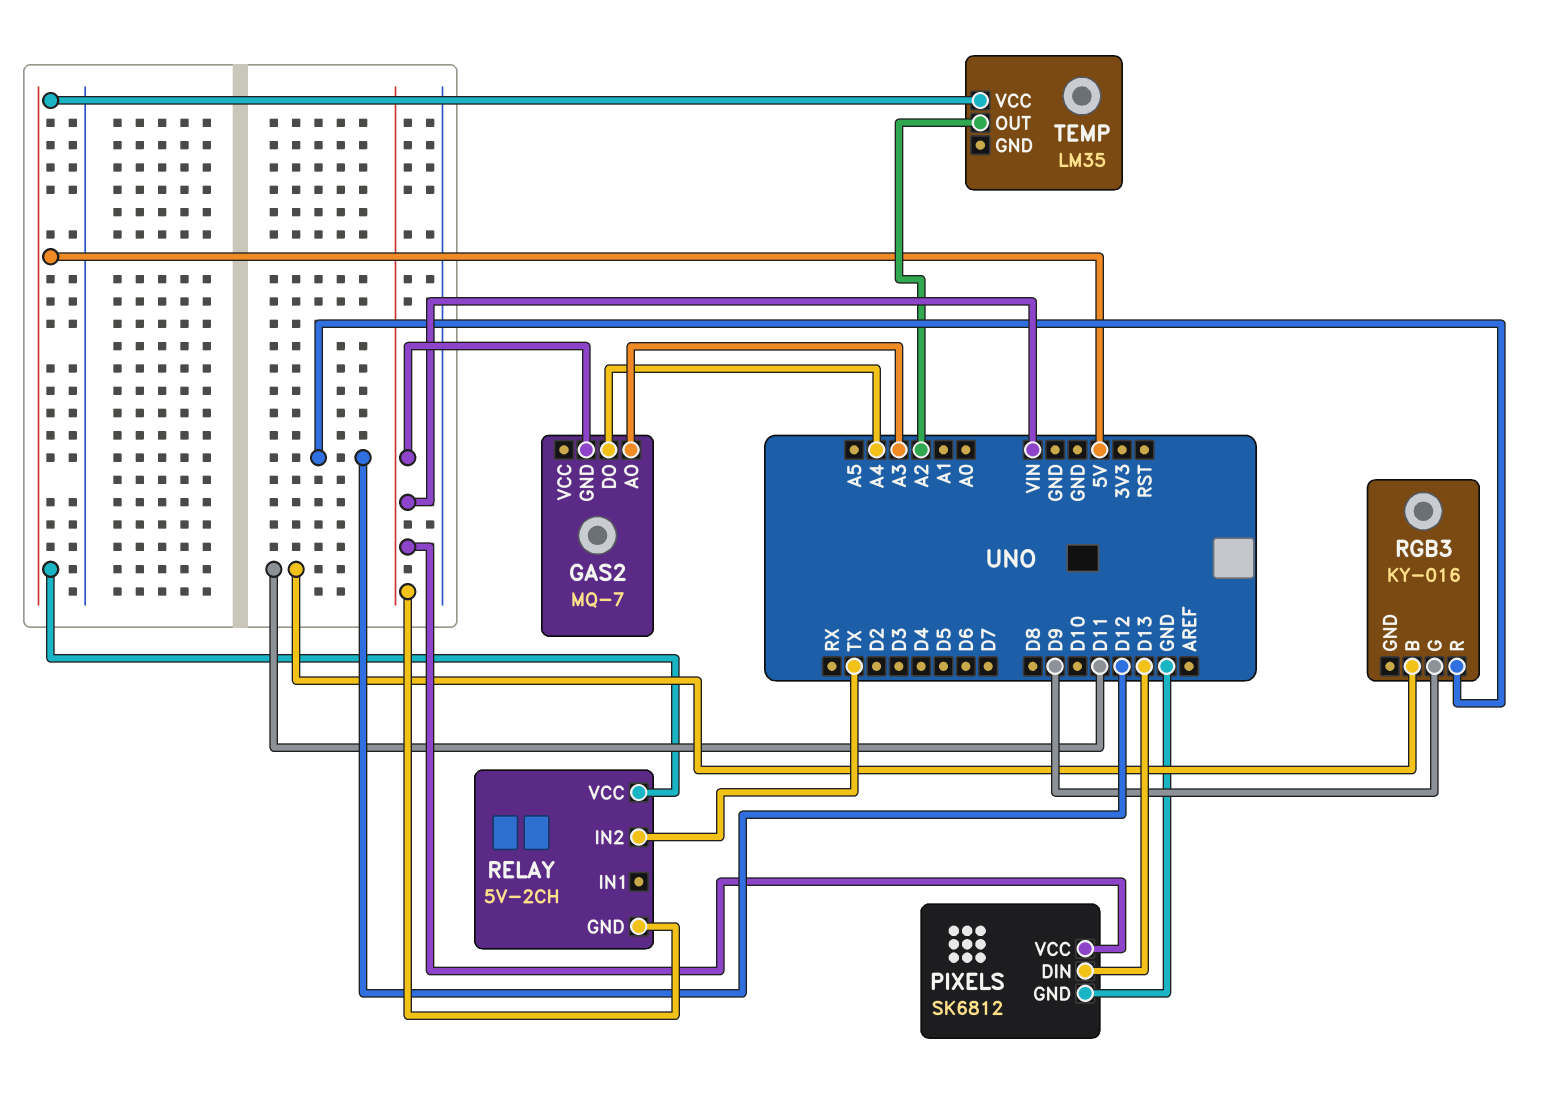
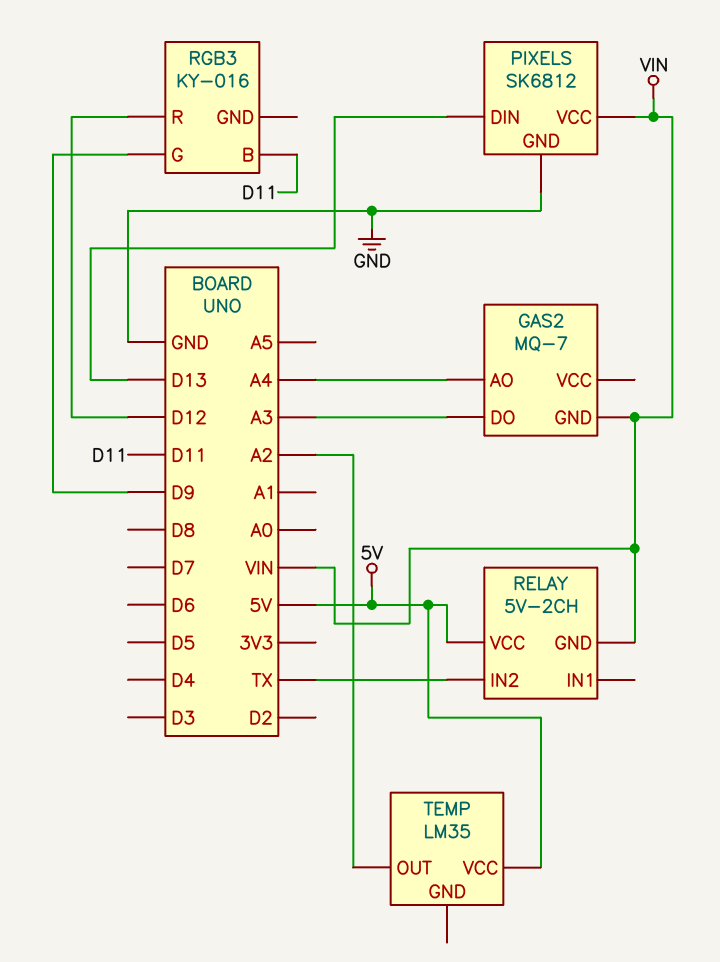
GAS2 pin AO: A3 -> A4
GAS2 pin DO: A4 -> A3

